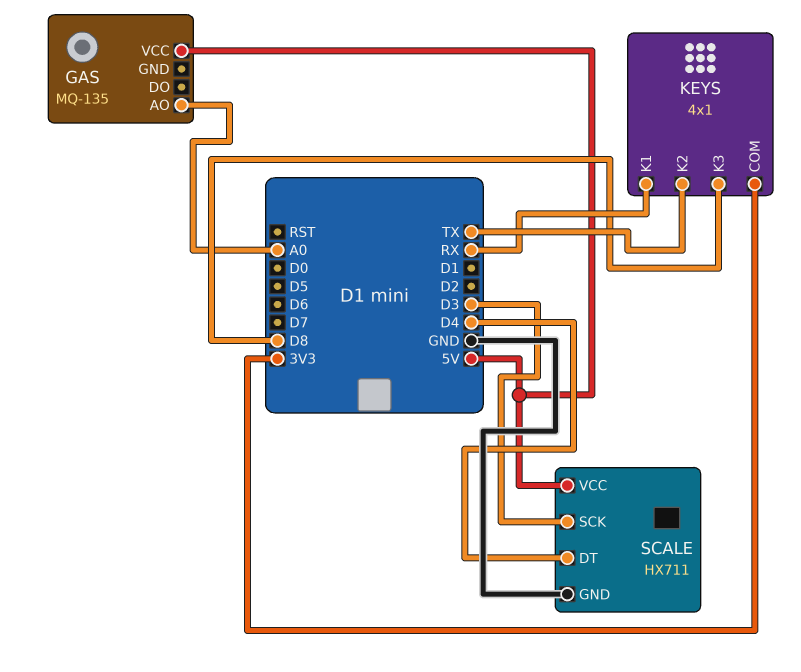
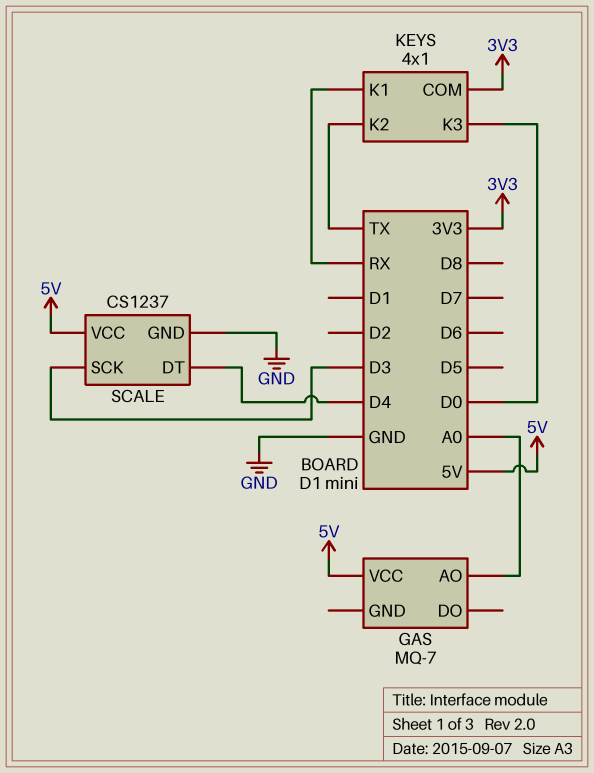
GAS: MQ-135 -> MQ-7
KEYS pin K3: D8 -> D0
SCALE: HX711 -> CS1237

